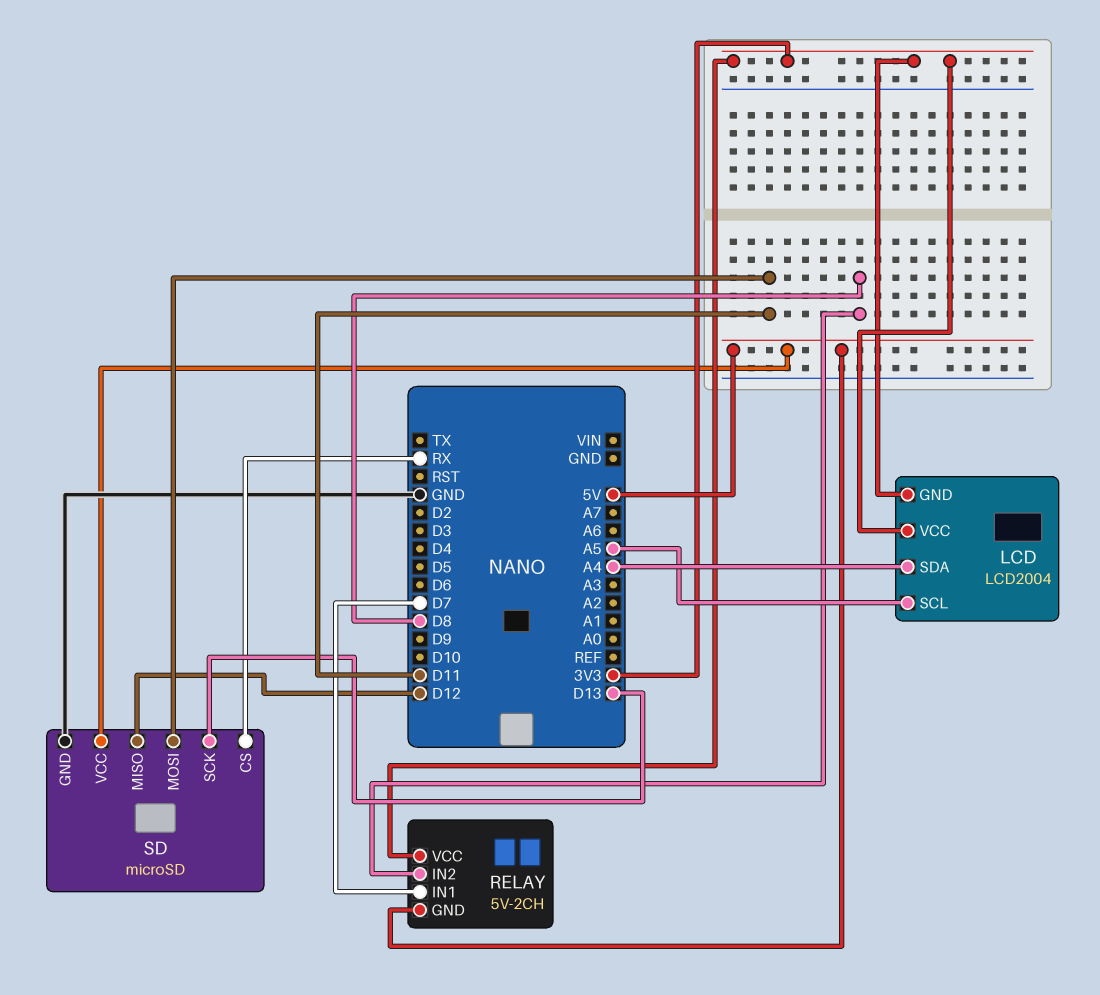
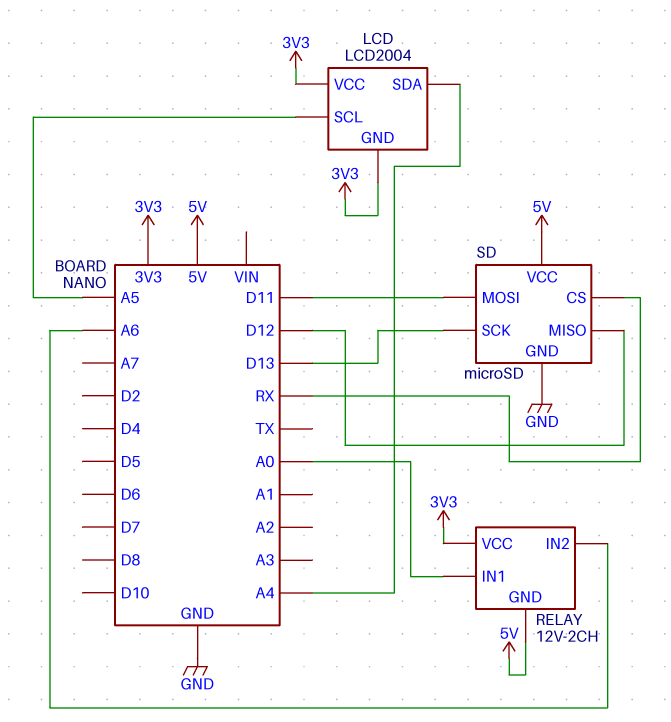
RELAY: 5V-2CH -> 12V-2CH
RELAY pin IN1: D7 -> A0
RELAY pin IN2: D8 -> A6

